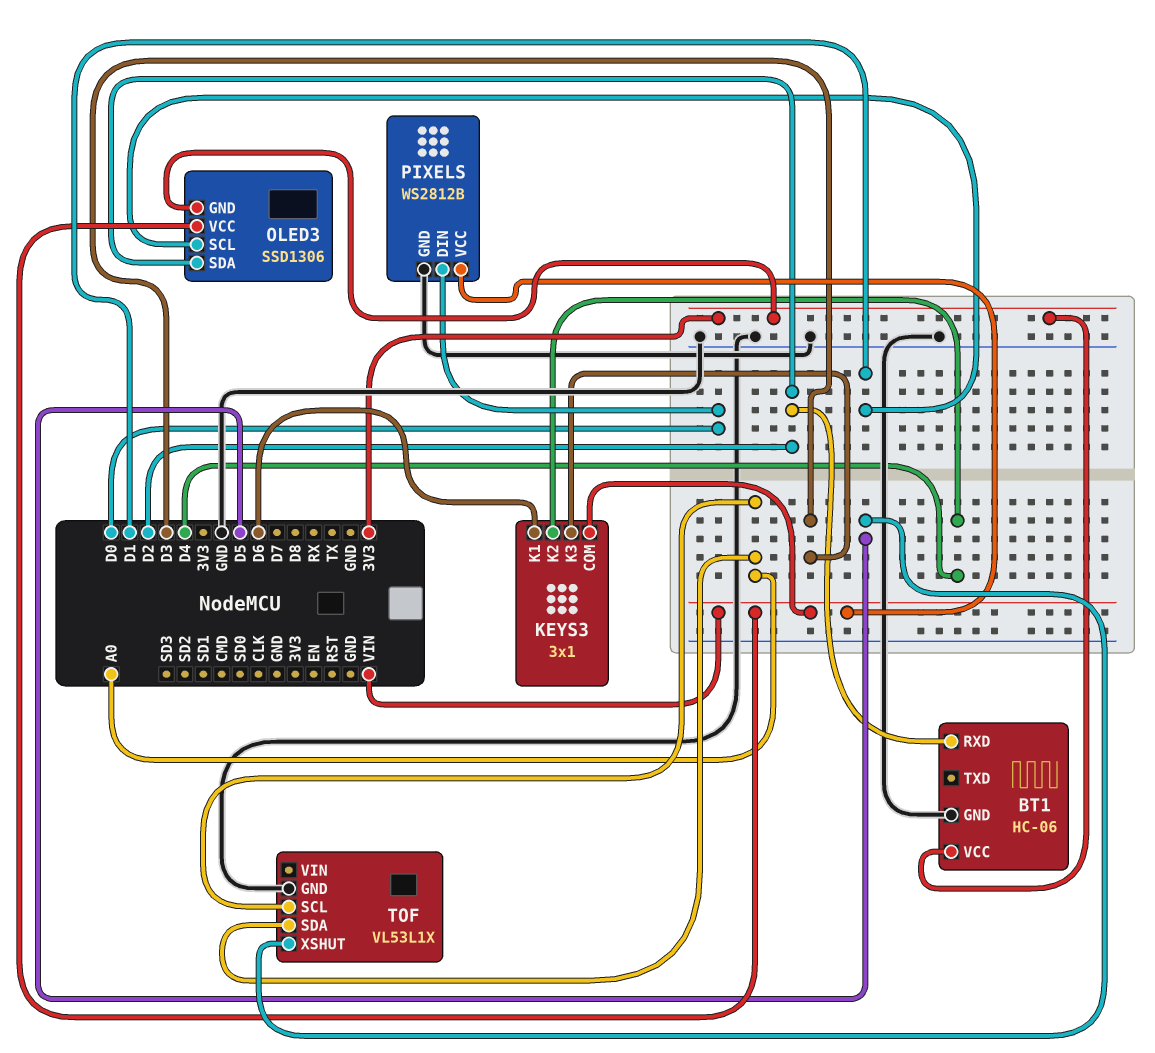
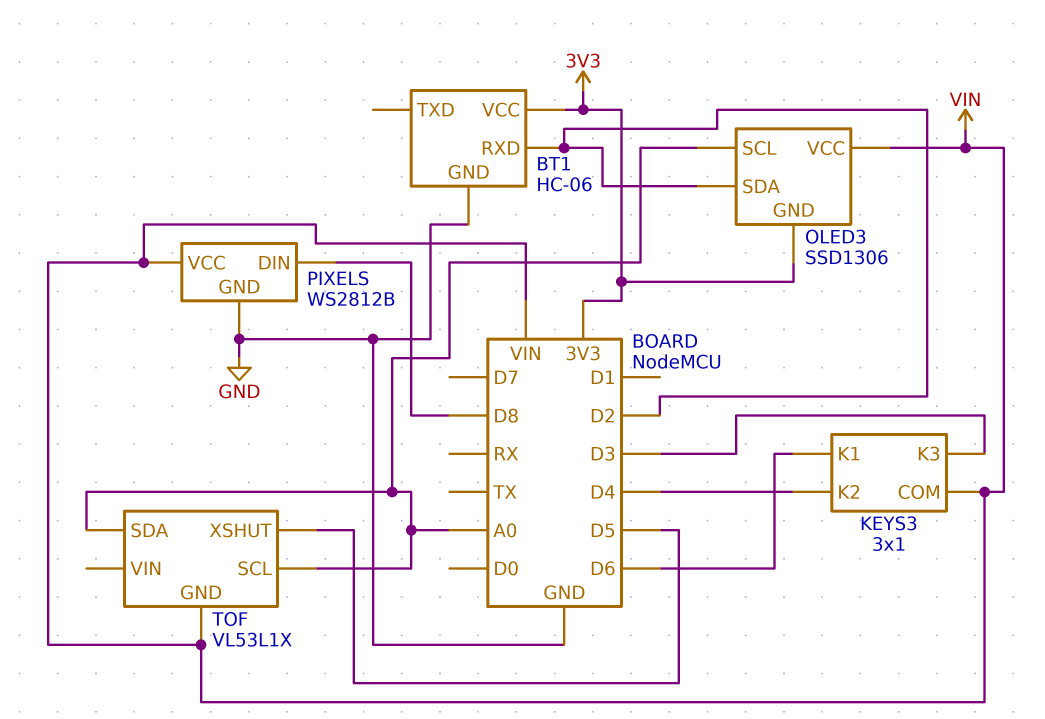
OLED3 pin SCL: D1 -> A0
PIXELS pin DIN: D0 -> D8
TOF pin GND: GND -> VIN

